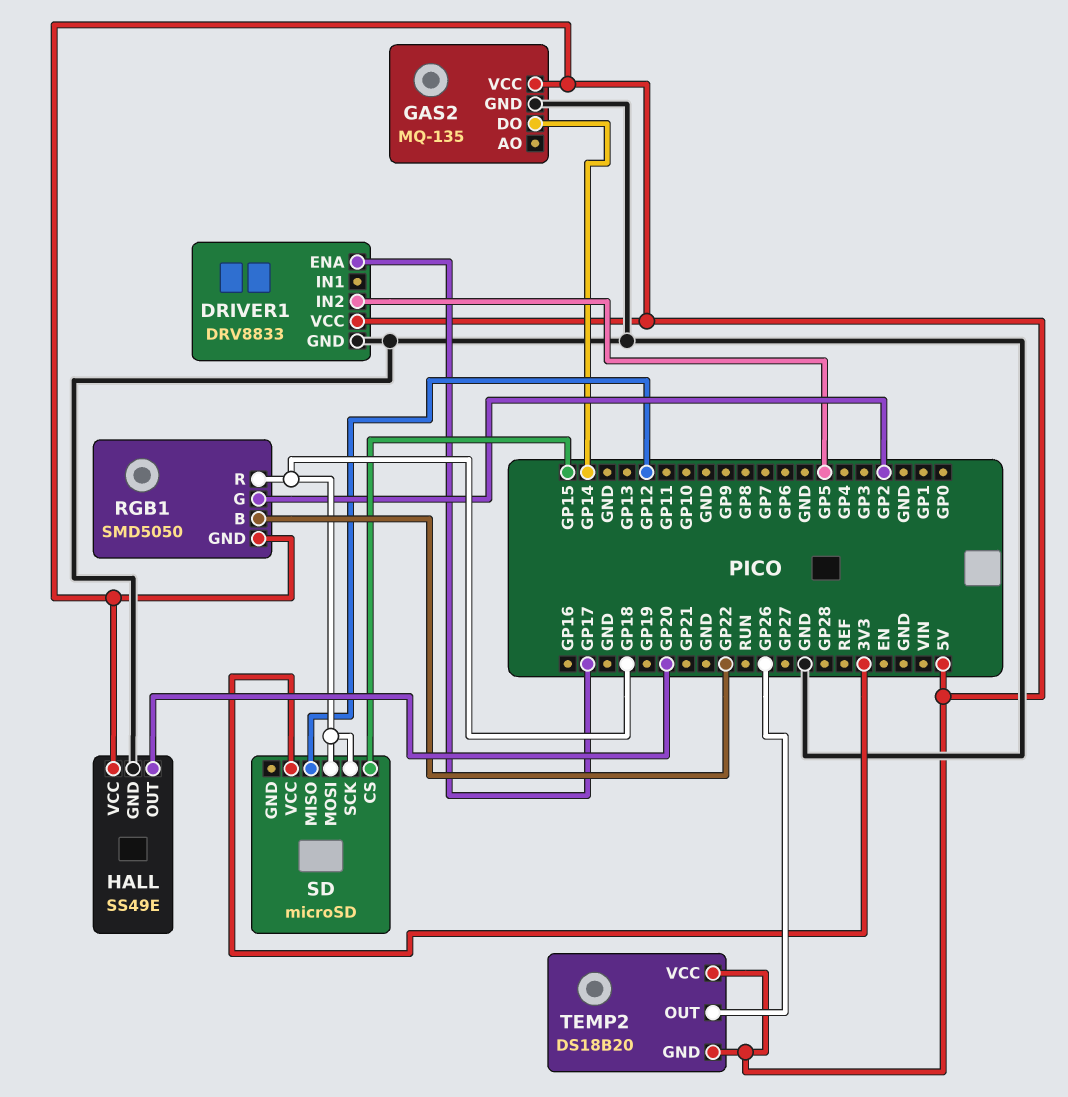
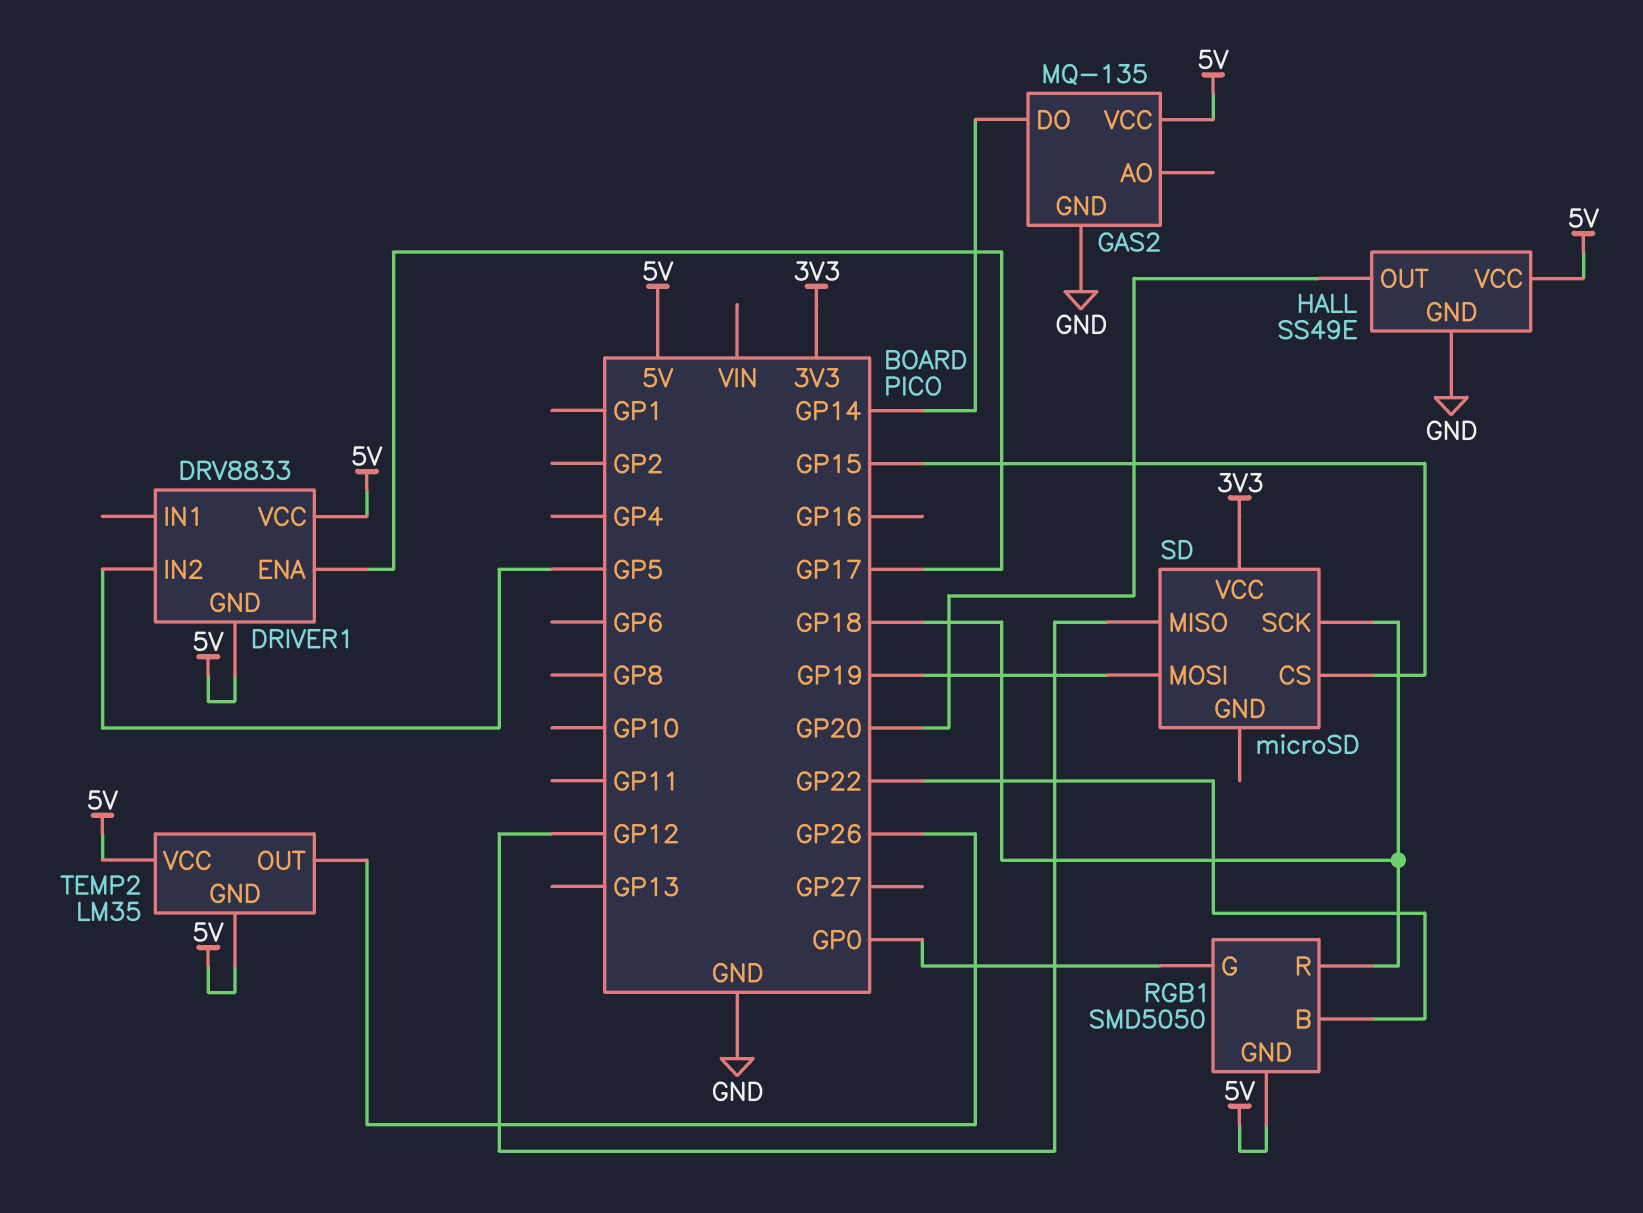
DRIVER1 pin GND: GND -> 5V
RGB1 pin G: GP2 -> GP0
SD pin MOSI: GP18 -> GP19
TEMP2: DS18B20 -> LM35

